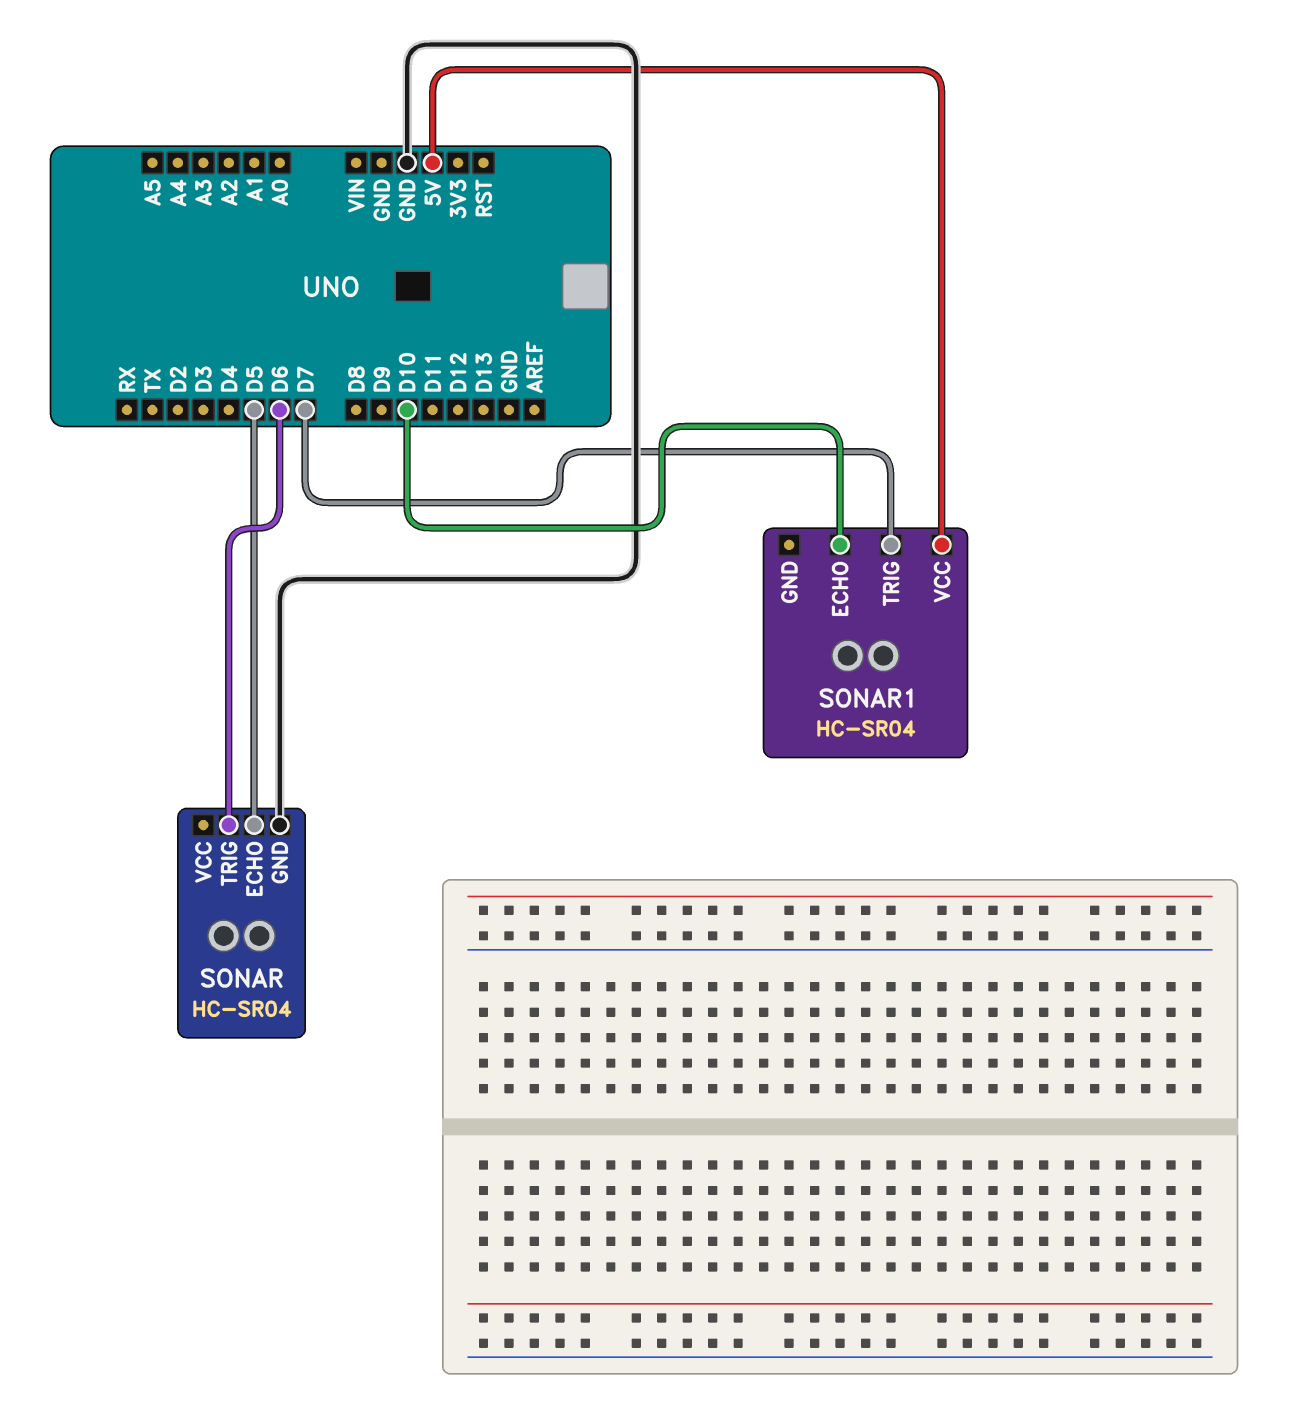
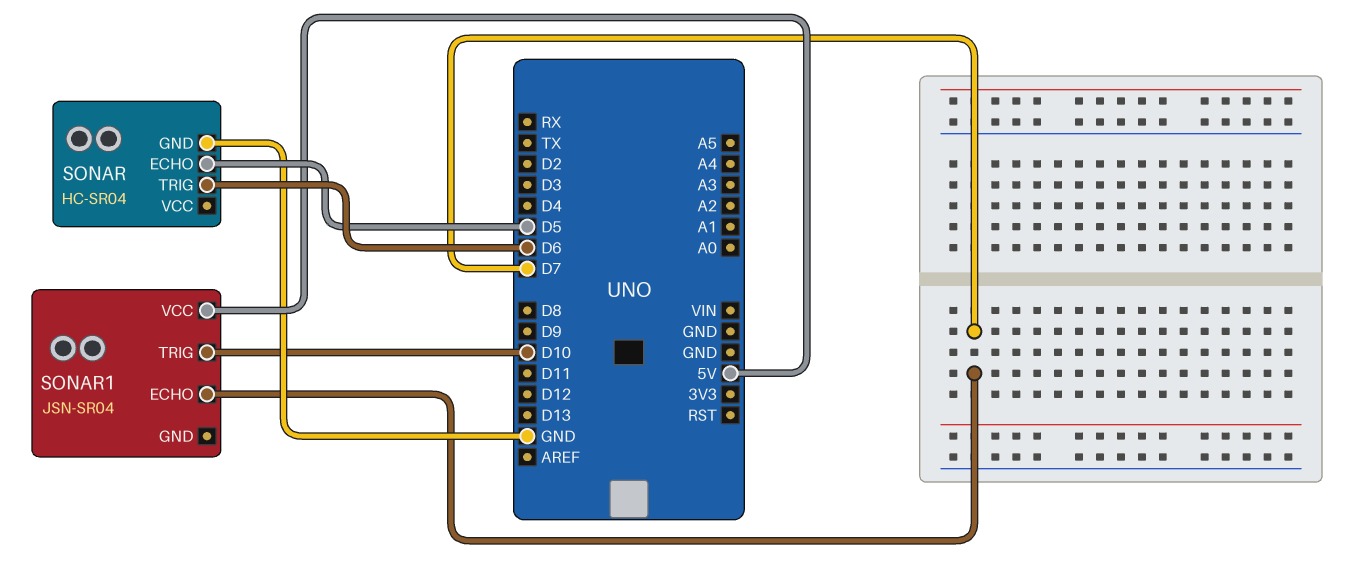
SONAR1: HC-SR04 -> JSN-SR04
SONAR1 pin ECHO: D10 -> D7
SONAR1 pin TRIG: D7 -> D10

